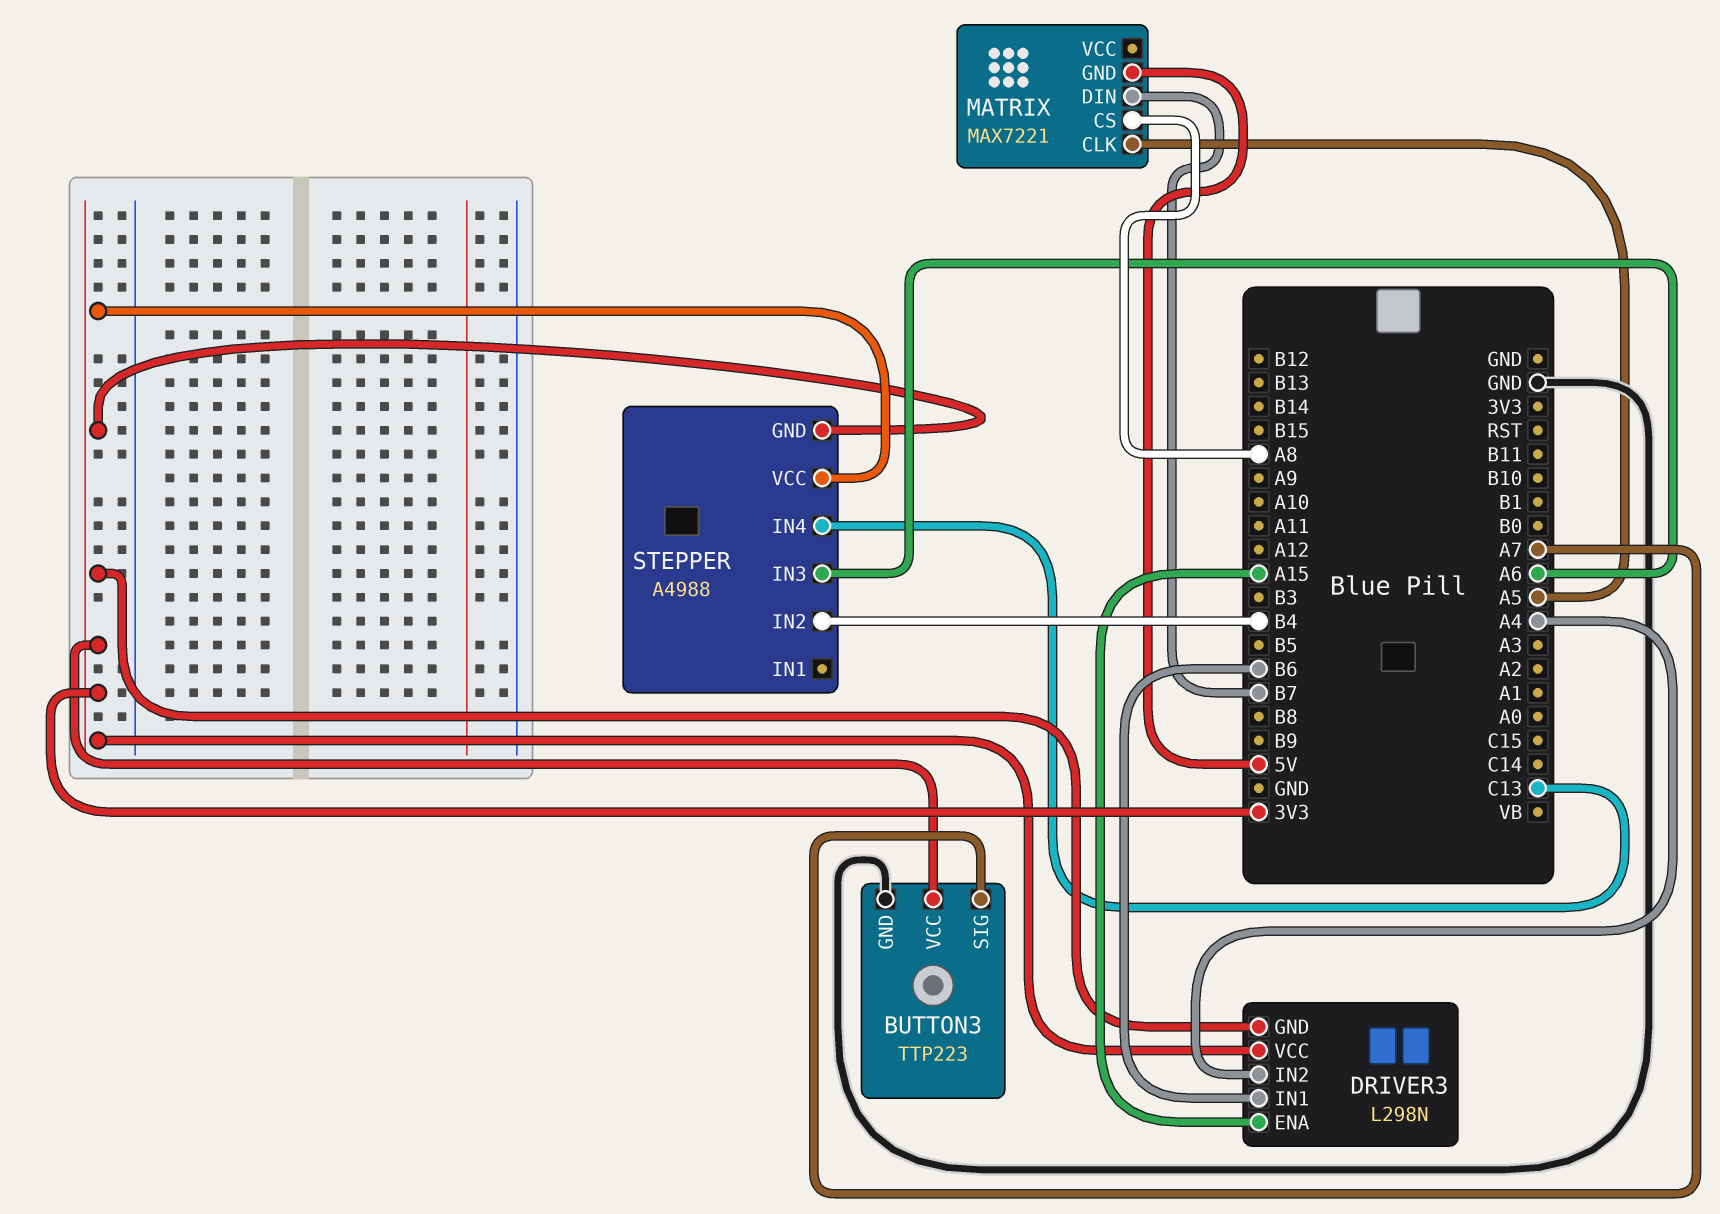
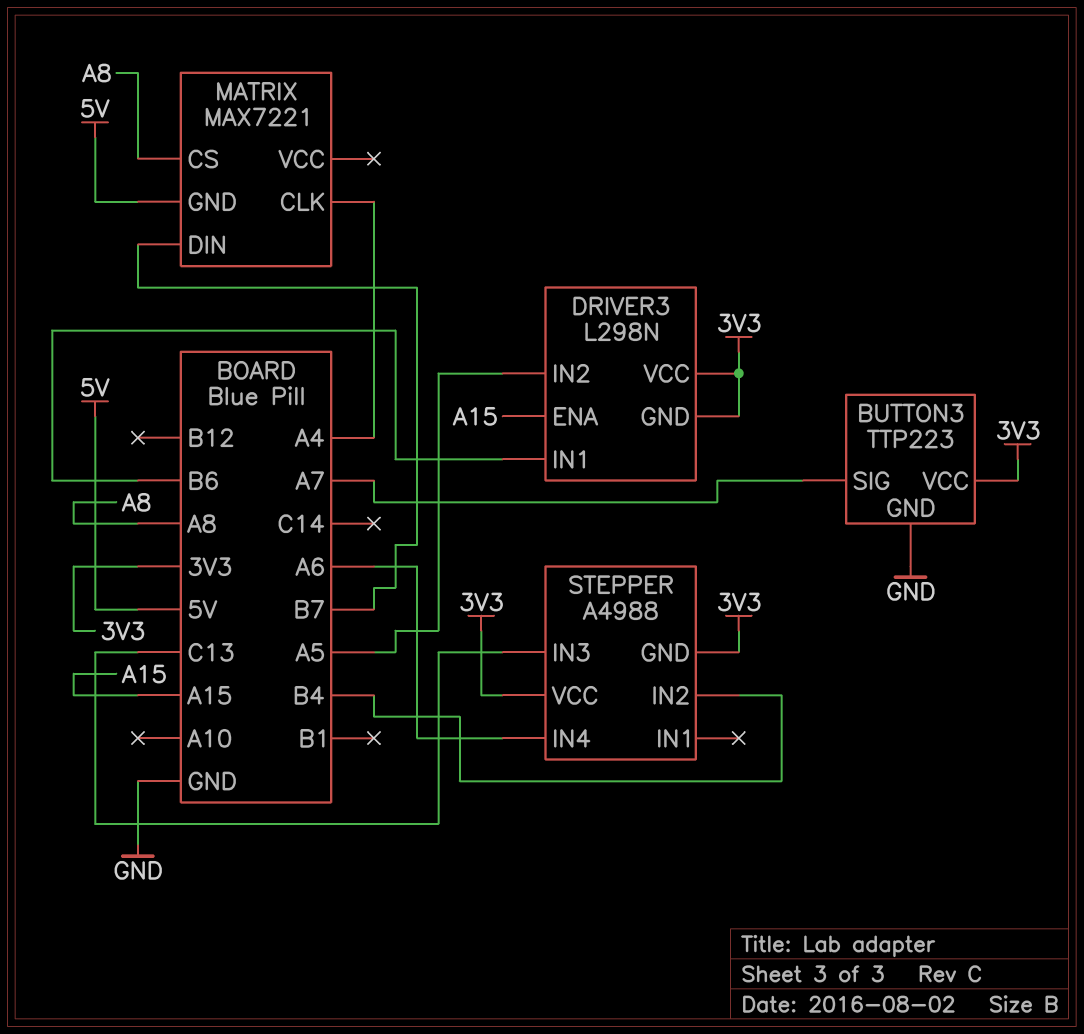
DRIVER3 pin IN2: A4 -> A5
MATRIX pin CLK: A5 -> A4
STEPPER pin IN3: A6 -> C13
STEPPER pin IN4: C13 -> A6

